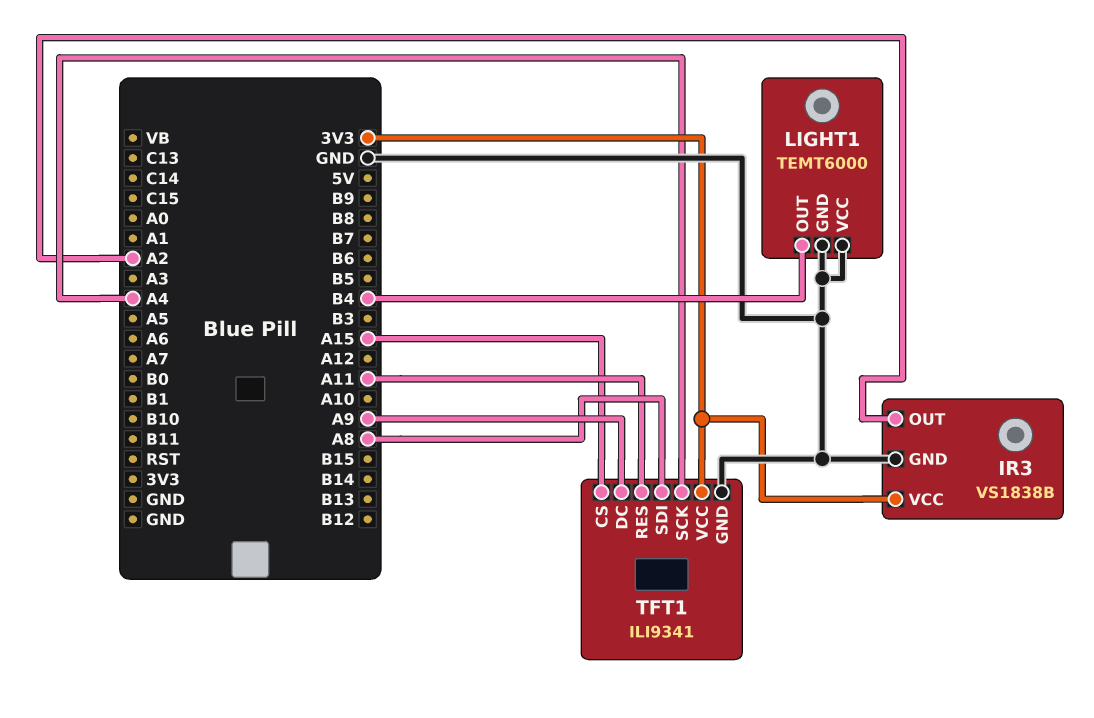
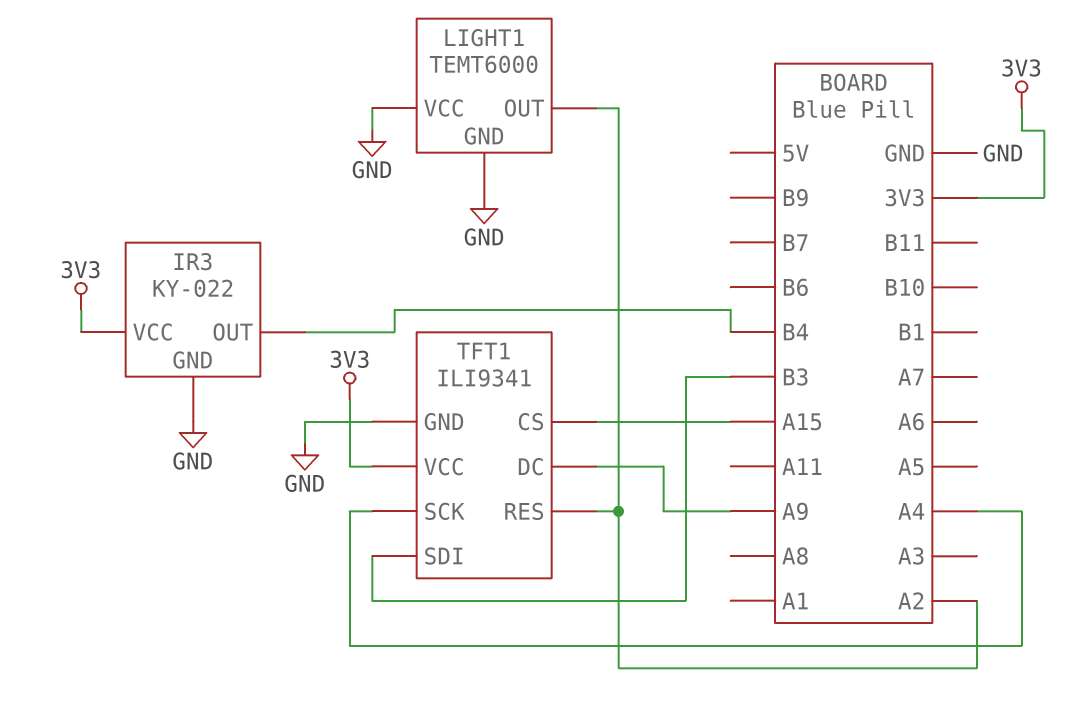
IR3: VS1838B -> KY-022
IR3 pin OUT: A2 -> B4
LIGHT1 pin OUT: B4 -> A2
TFT1 pin RES: A11 -> A2
TFT1 pin SDI: A8 -> B3

